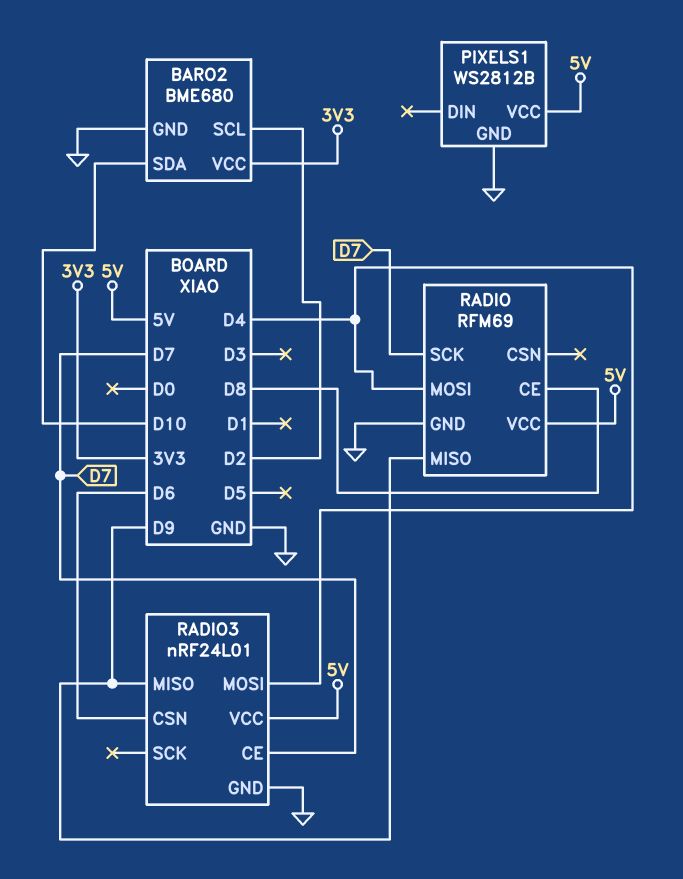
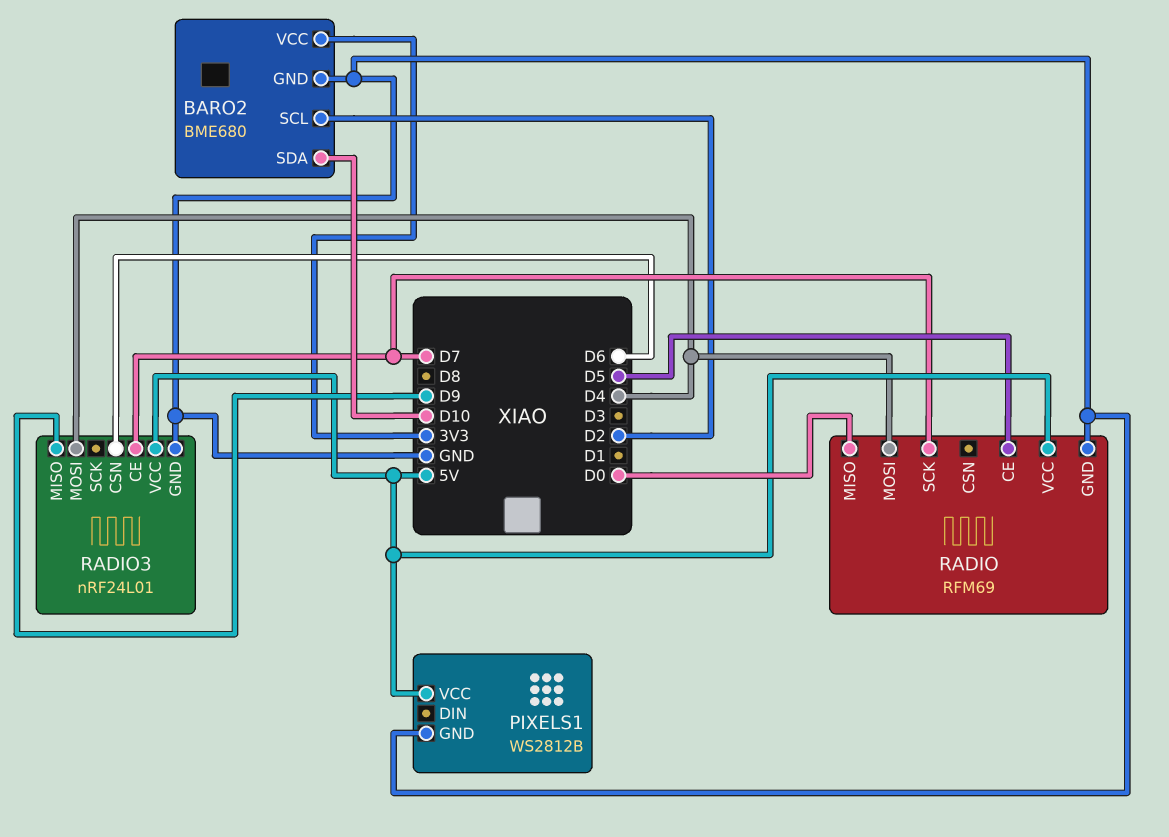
RADIO pin CE: D8 -> D5
RADIO pin MISO: D9 -> D0

